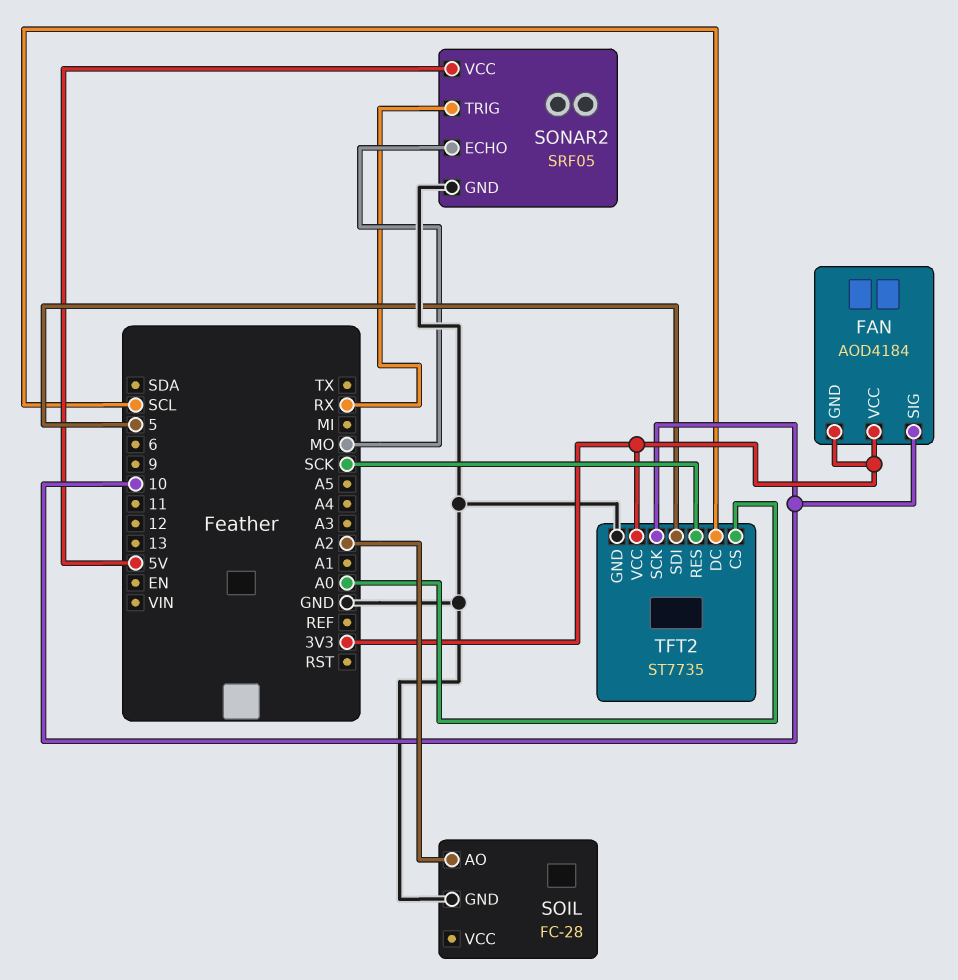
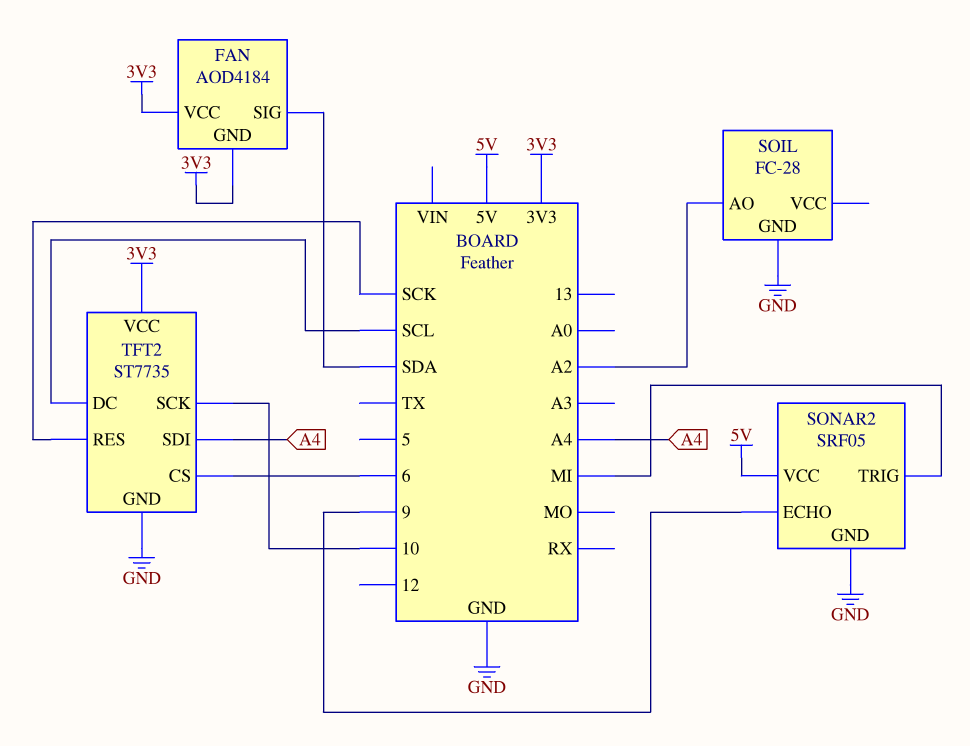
FAN pin SIG: 10 -> SDA
SONAR2 pin ECHO: MO -> 9
SONAR2 pin TRIG: RX -> MI
TFT2 pin CS: A0 -> 6
TFT2 pin SDI: 5 -> A4

